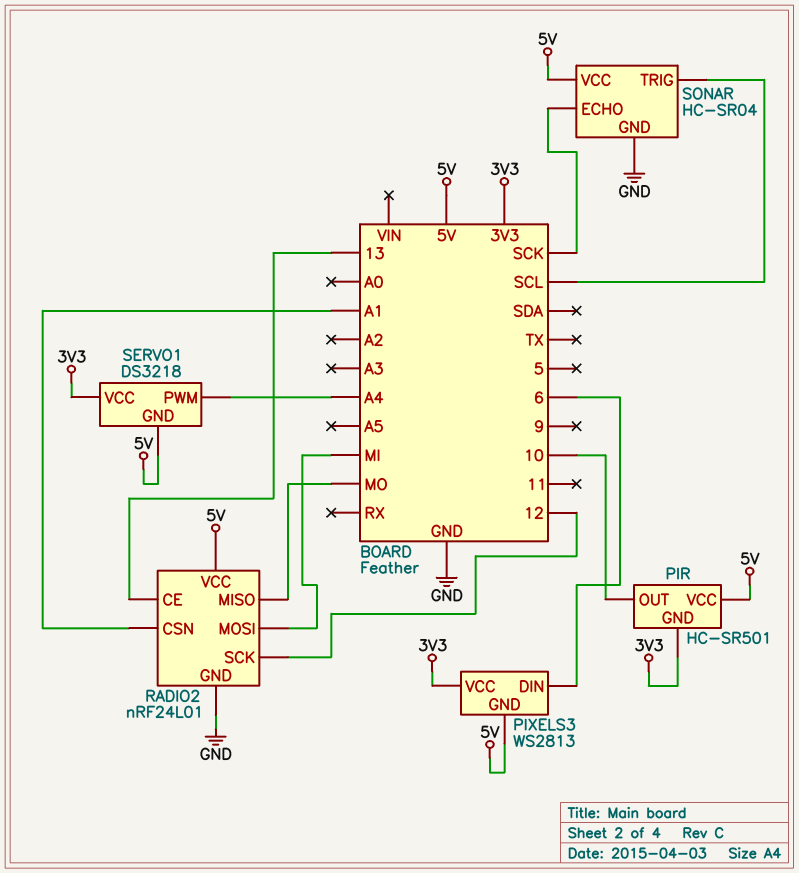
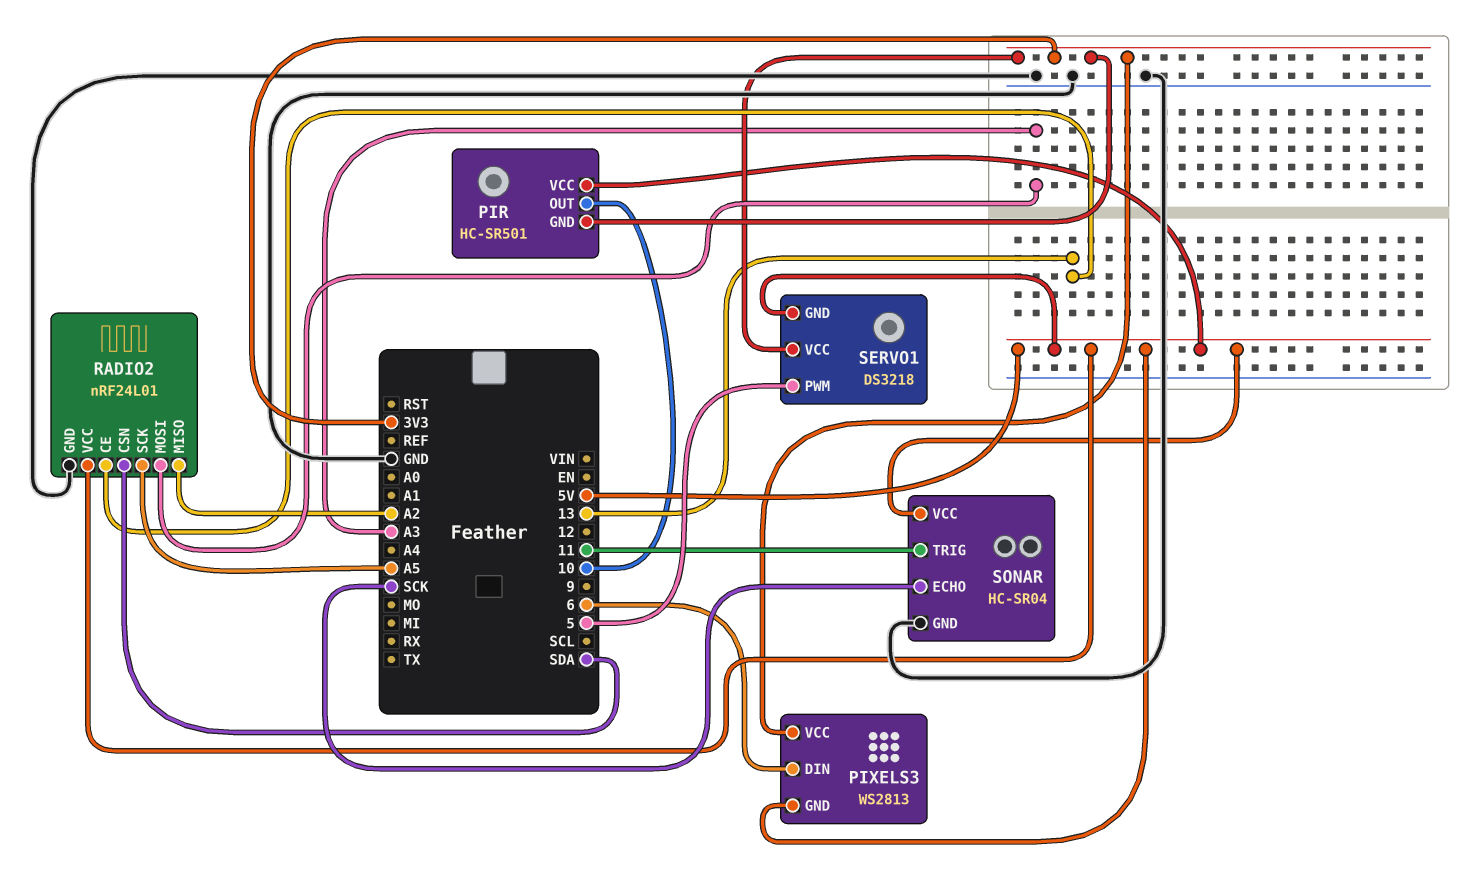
RADIO2 pin CSN: A1 -> SDA
RADIO2 pin MISO: MO -> A2
RADIO2 pin MOSI: MI -> A3
RADIO2 pin SCK: 12 -> A5
SERVO1 pin PWM: A4 -> 5
SONAR pin TRIG: SCL -> 11

